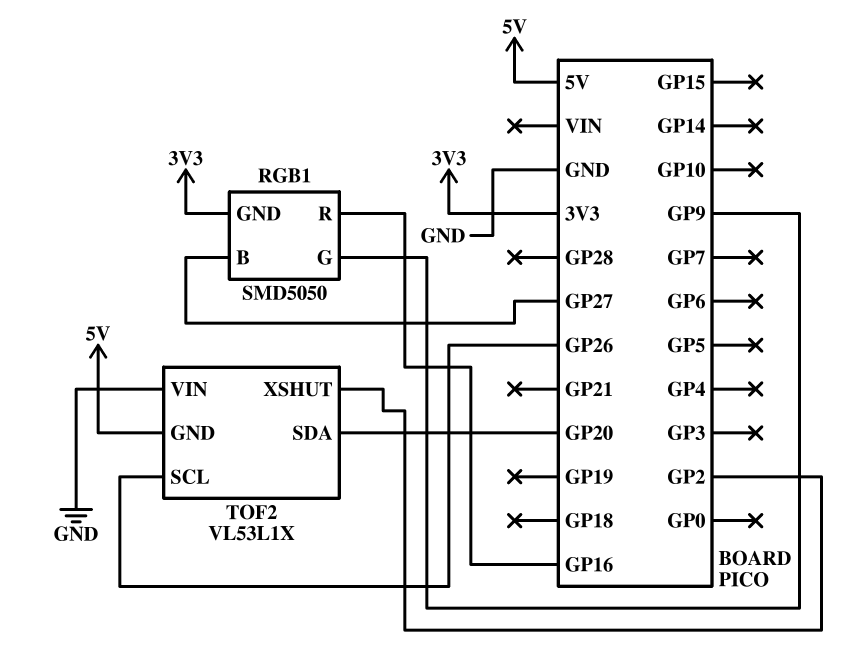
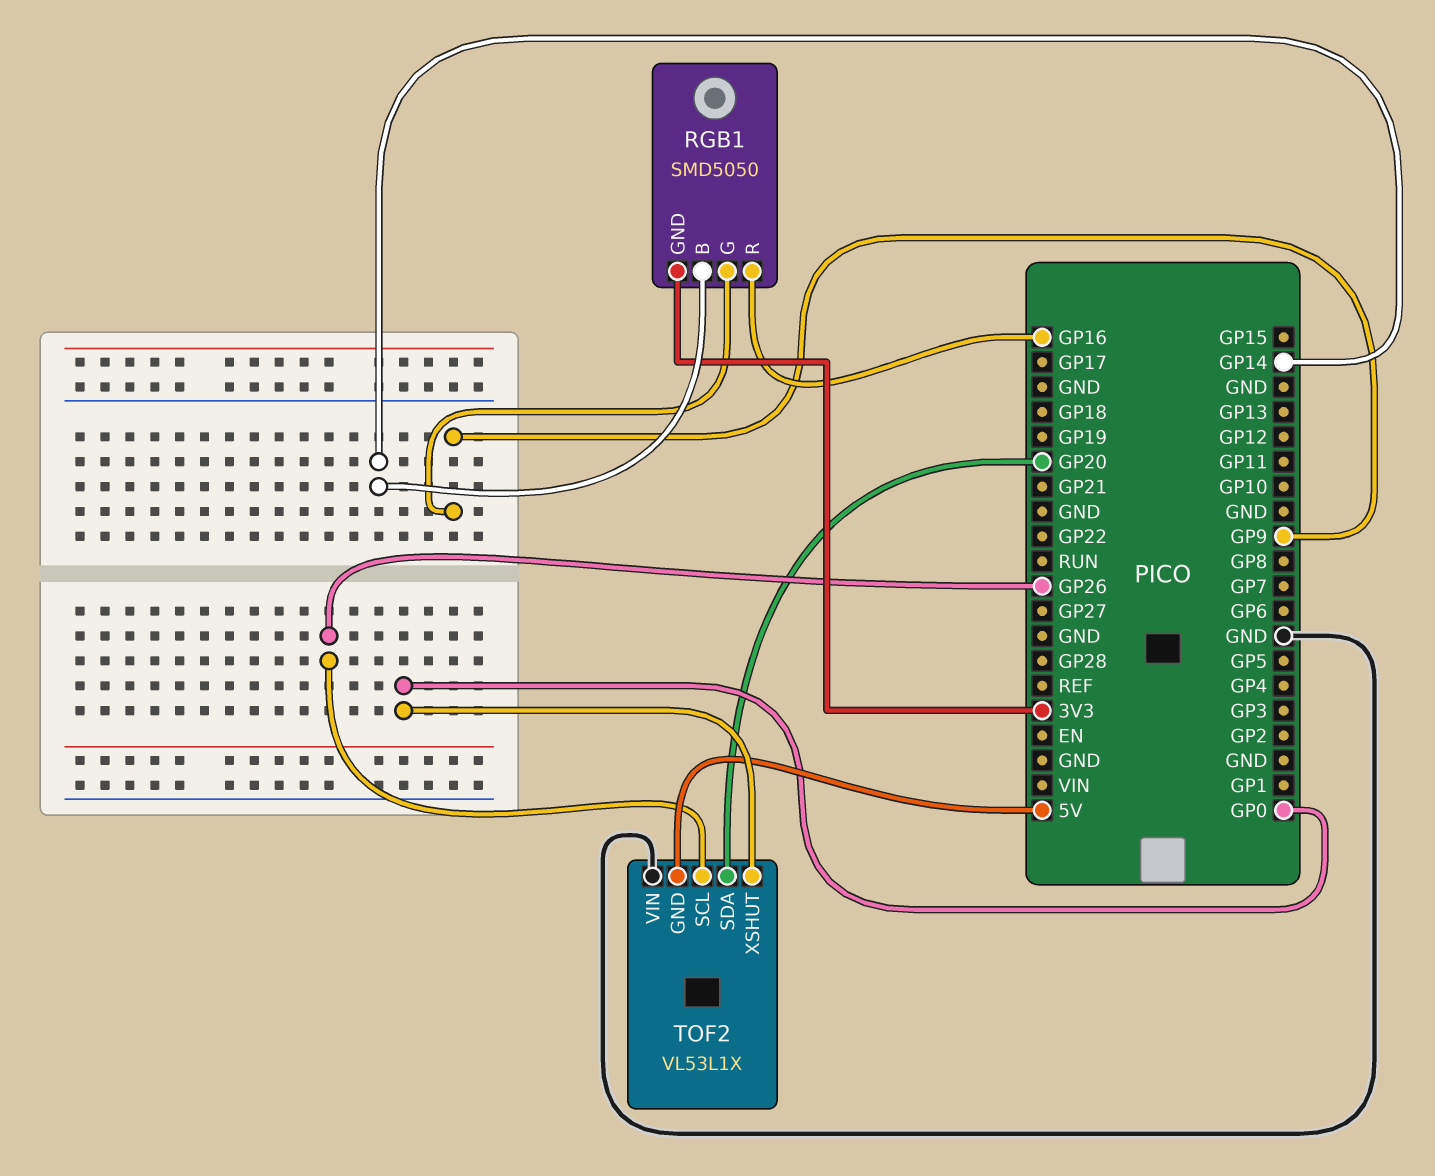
RGB1 pin B: GP27 -> GP14
TOF2 pin XSHUT: GP2 -> GP0

